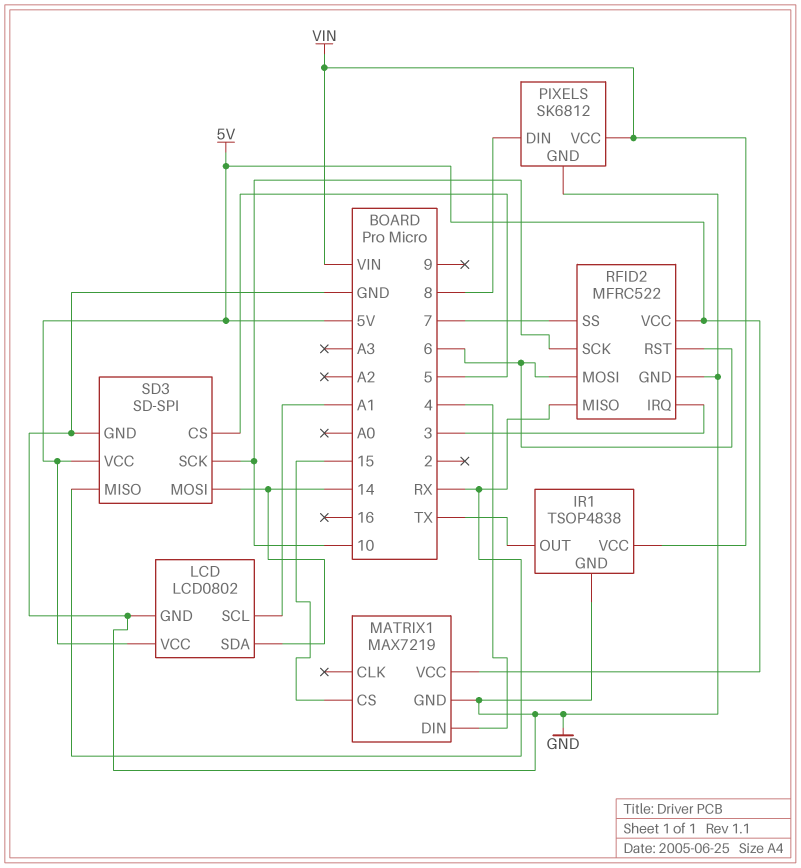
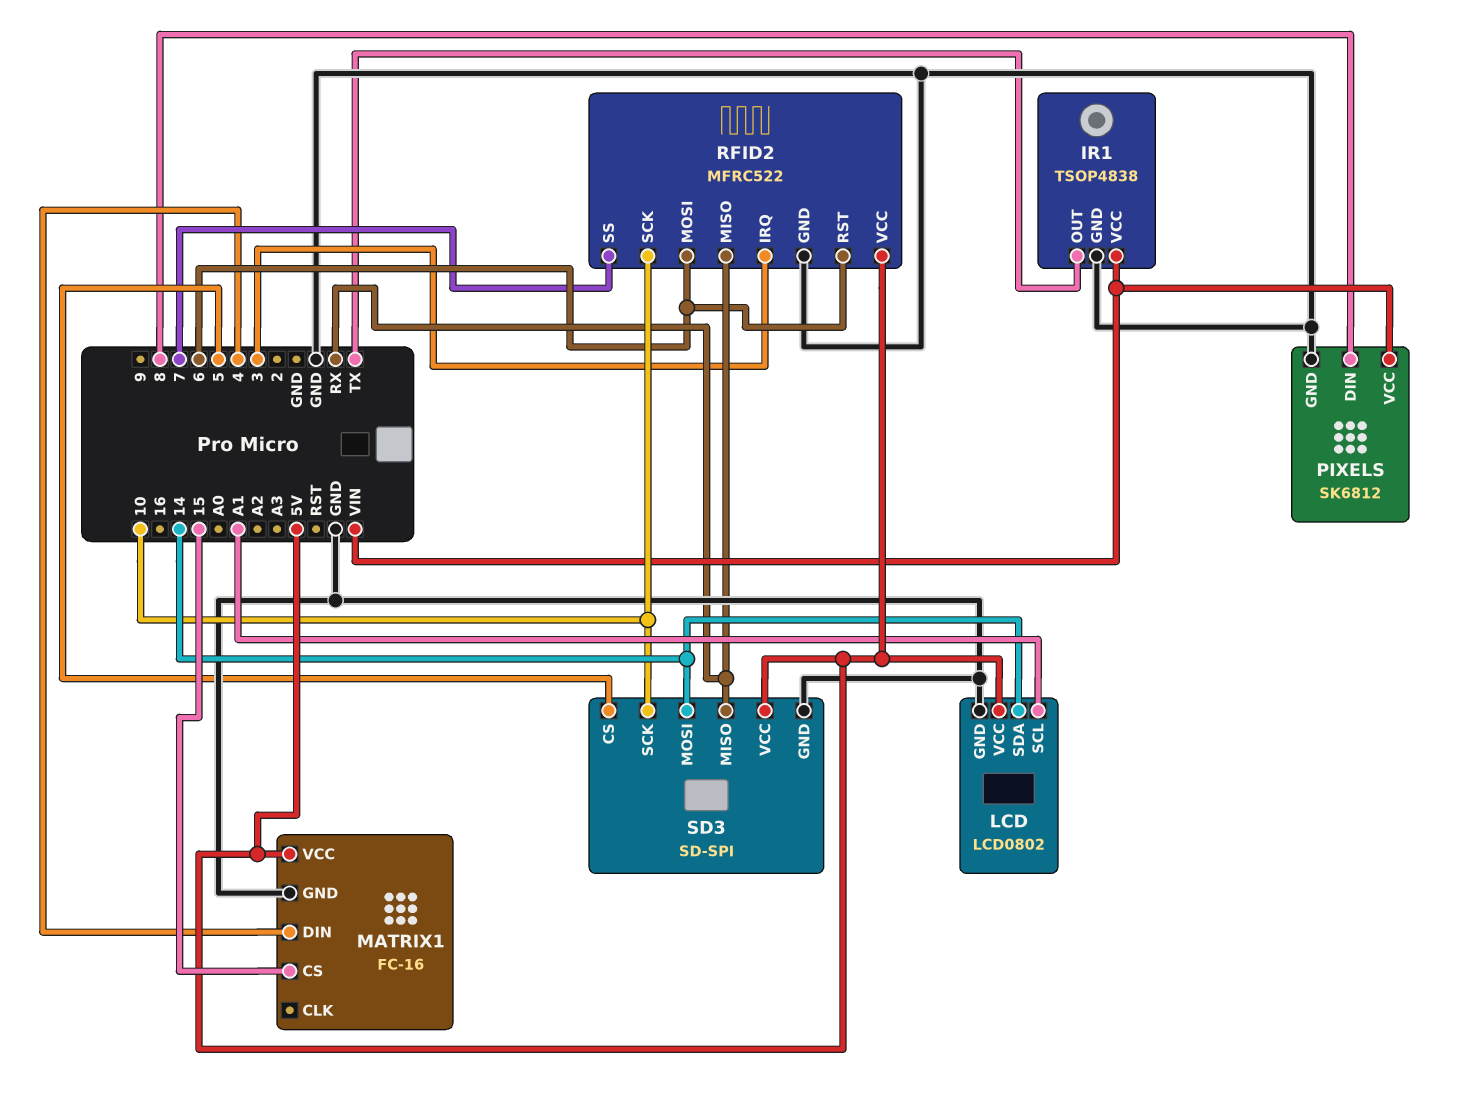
MATRIX1: MAX7219 -> FC-16

